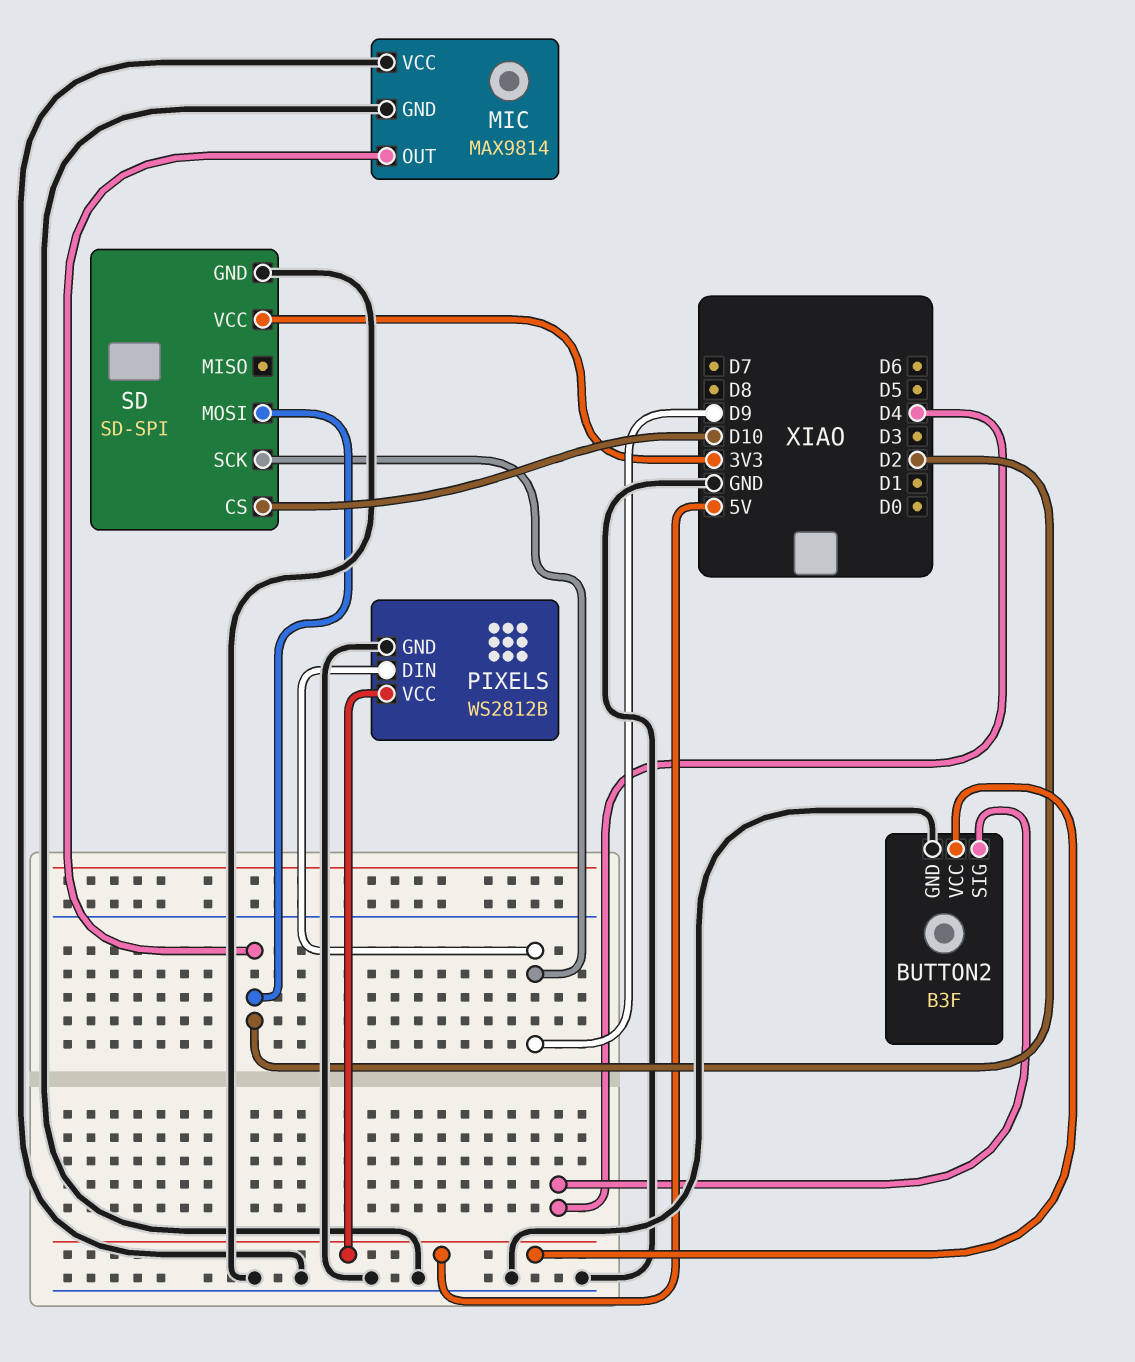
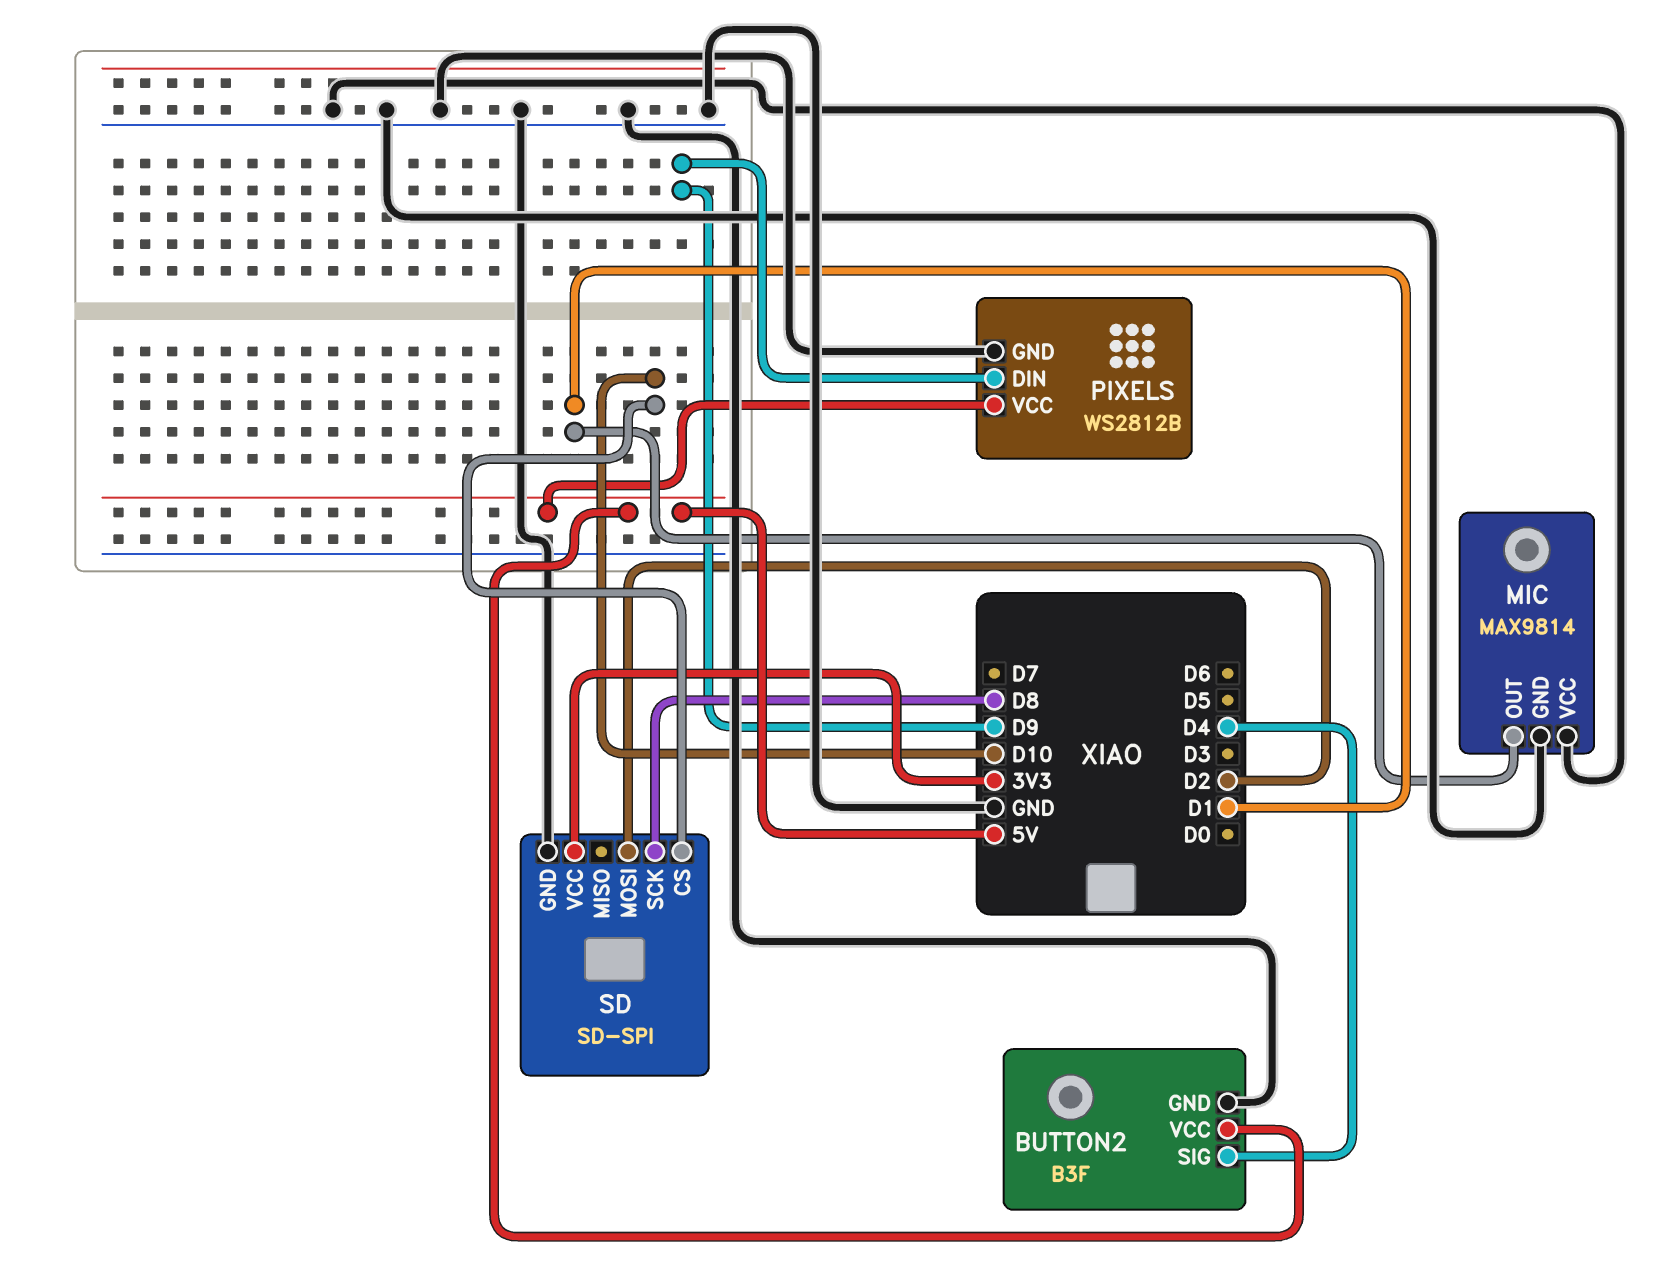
MIC pin OUT: D2 -> D1
SD pin SCK: D9 -> D8

